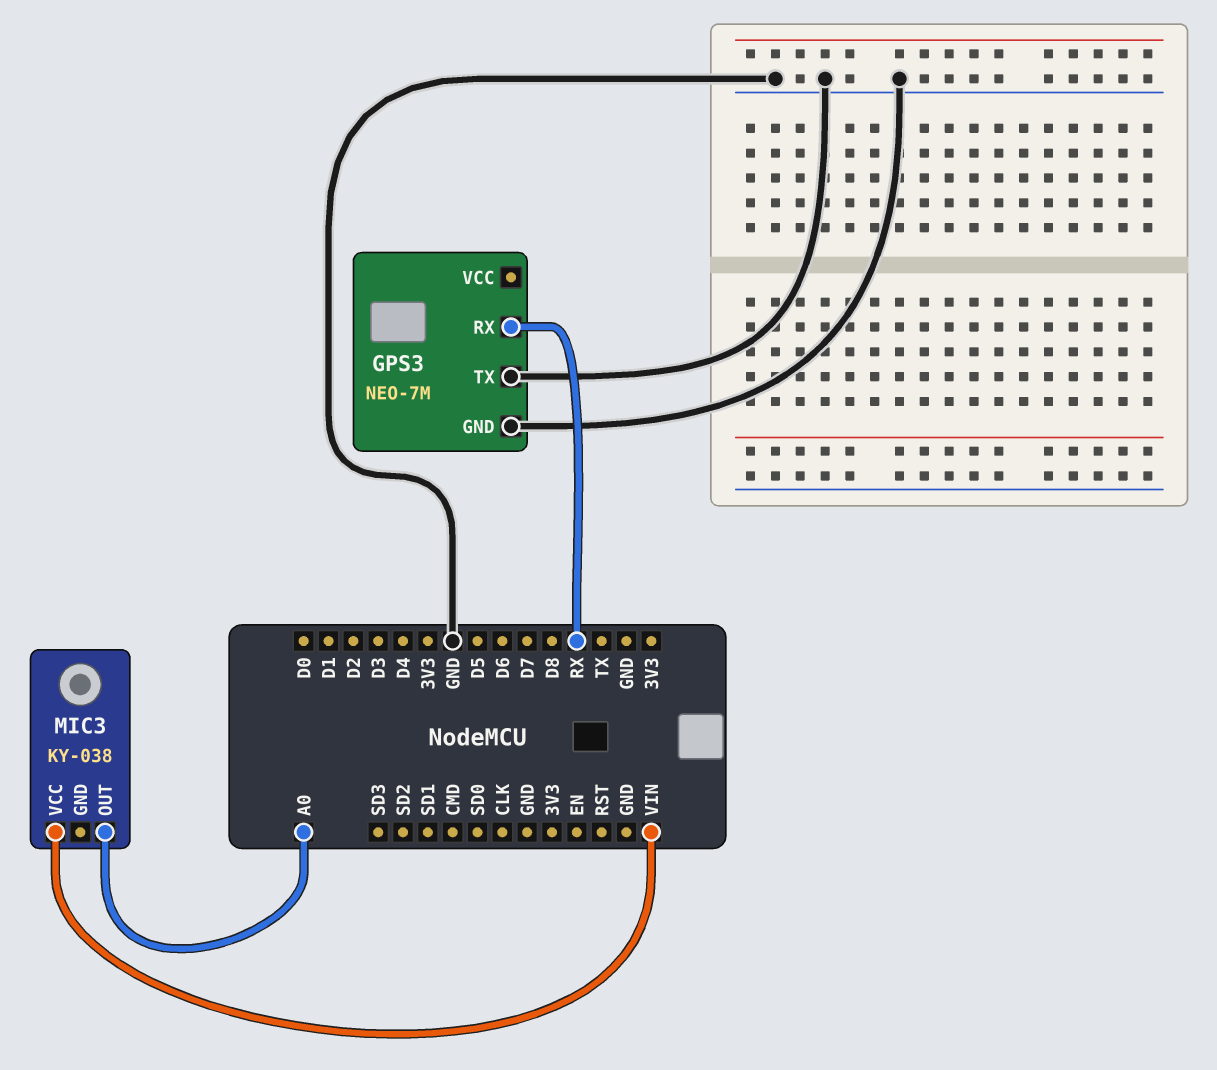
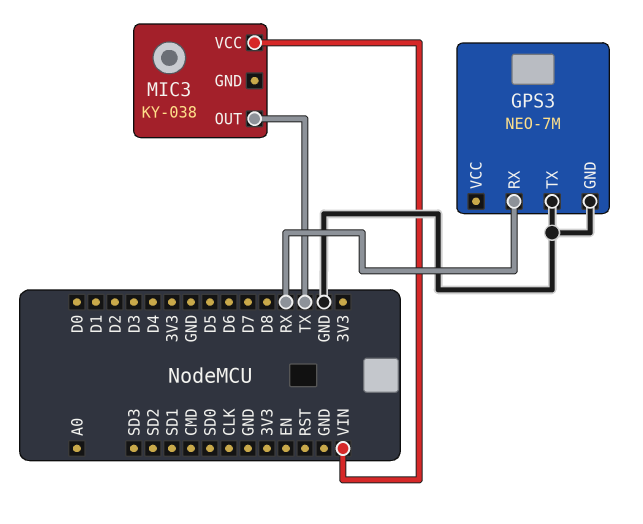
MIC3 pin OUT: A0 -> TX

